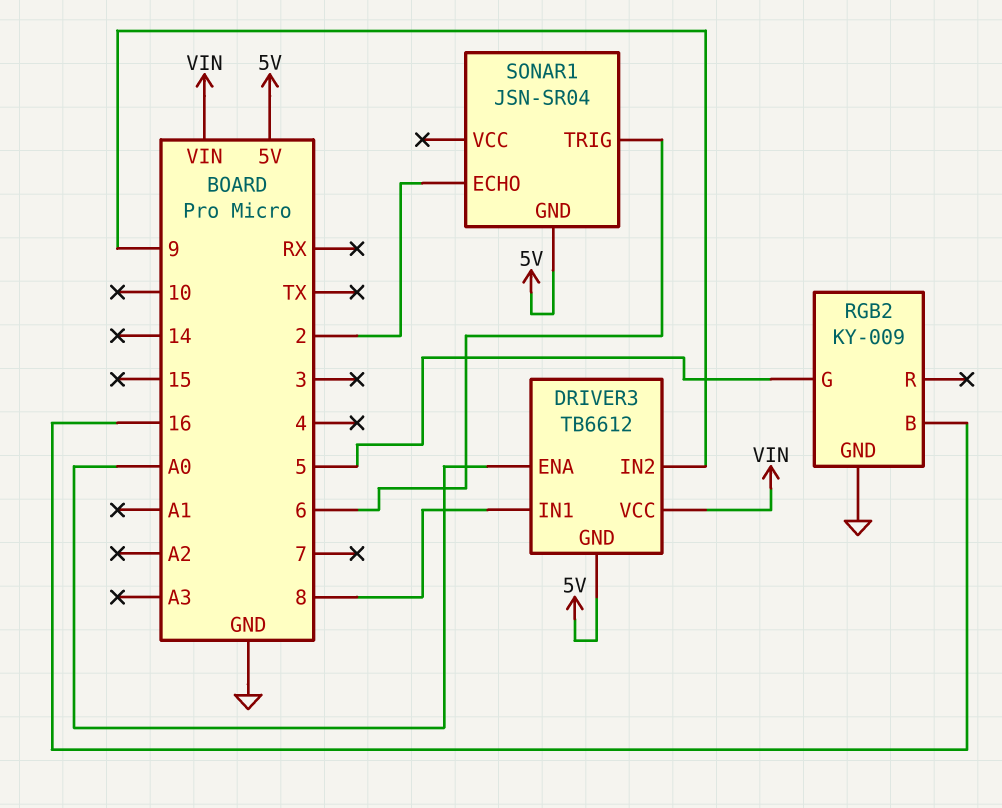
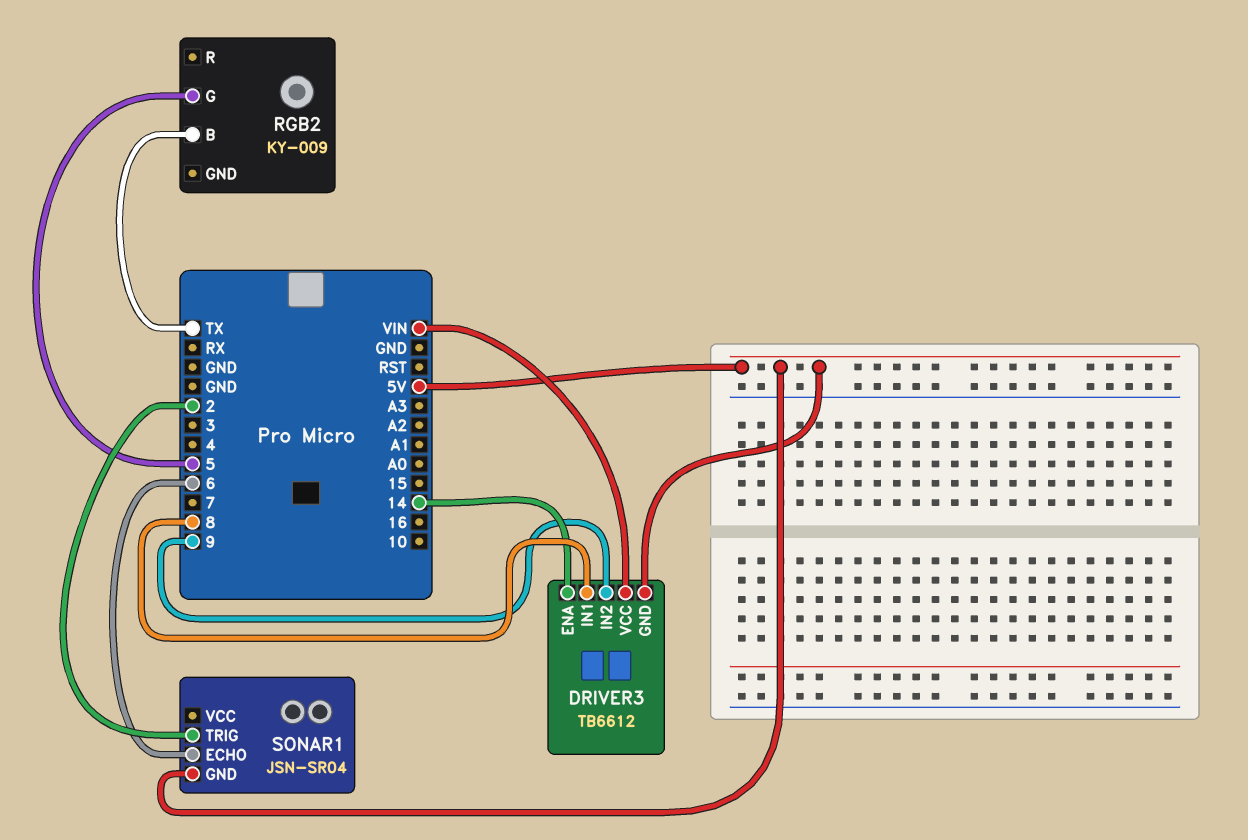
DRIVER3 pin ENA: A0 -> 14
RGB2 pin B: 16 -> TX
RGB2 pin GND: GND -> none
SONAR1 pin ECHO: 2 -> 6
SONAR1 pin TRIG: 6 -> 2

